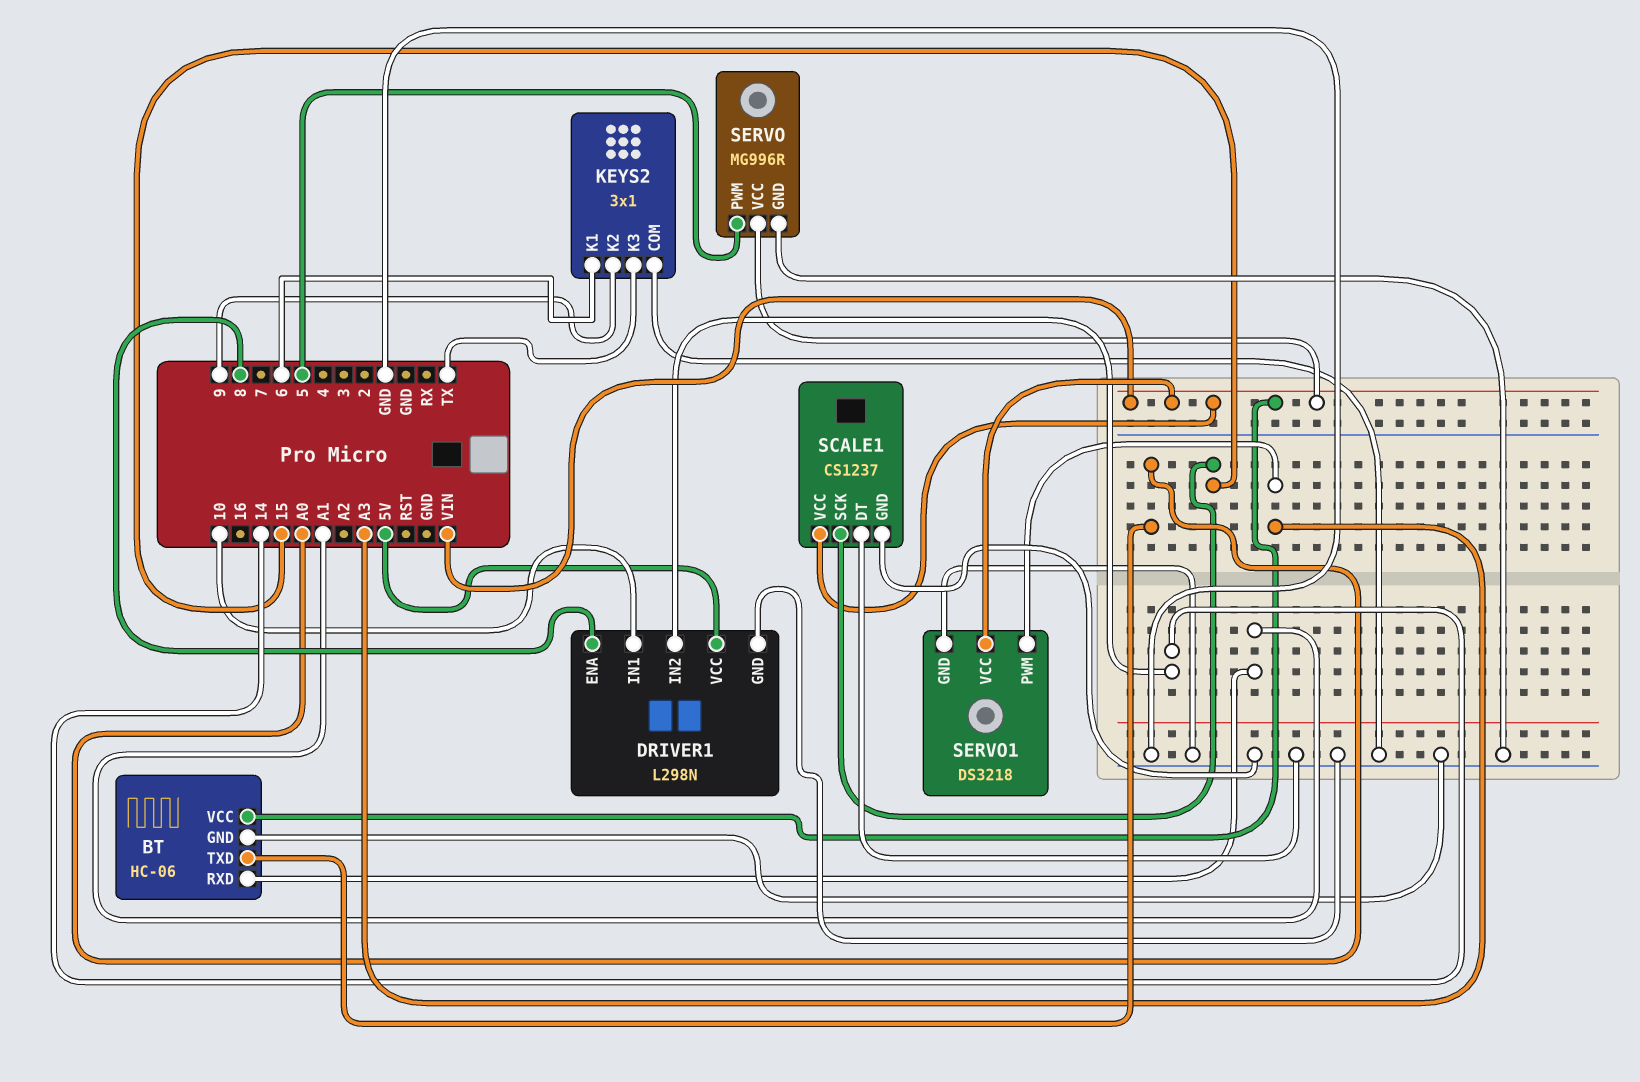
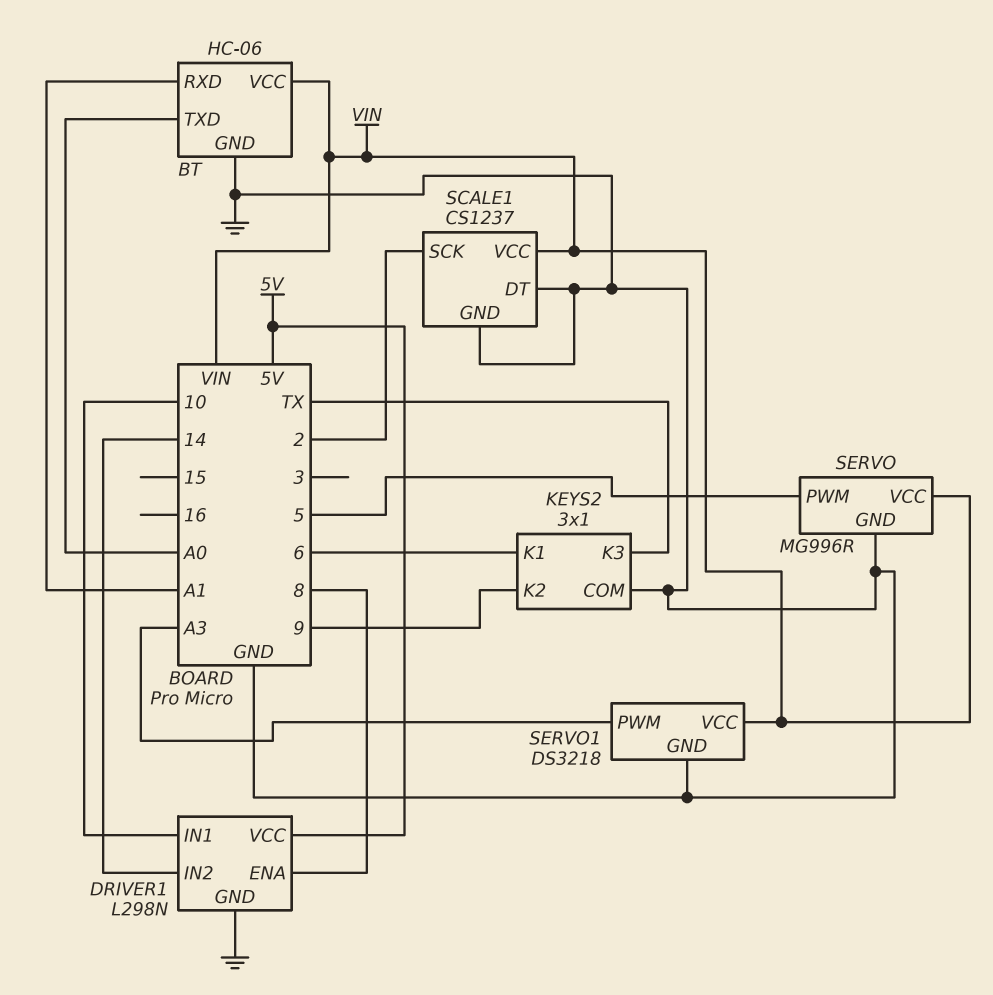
SCALE1 pin SCK: 15 -> 2

